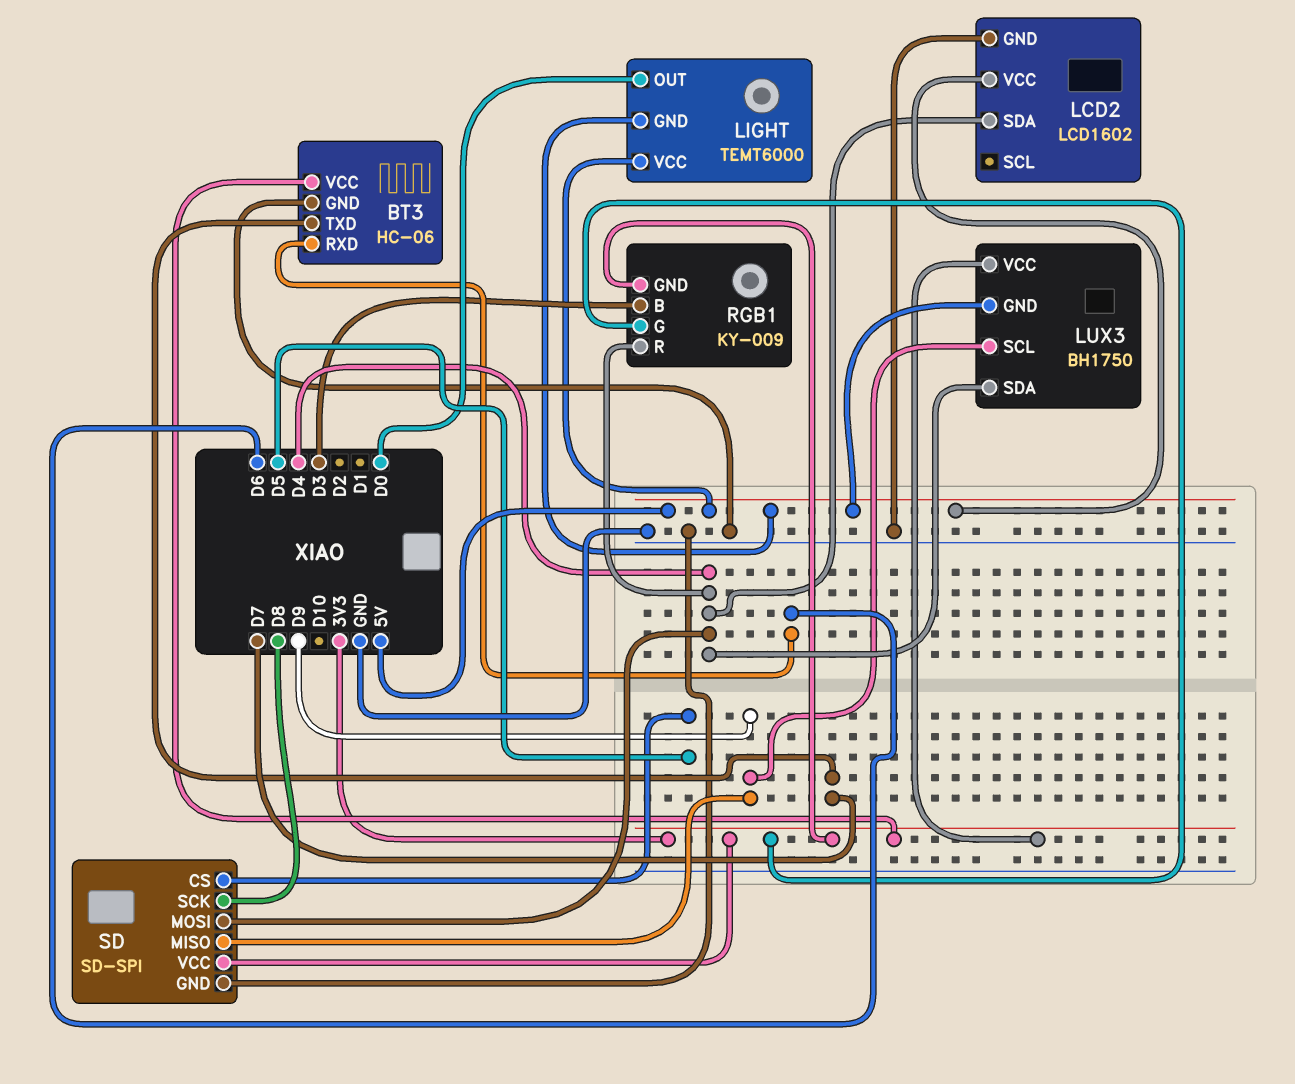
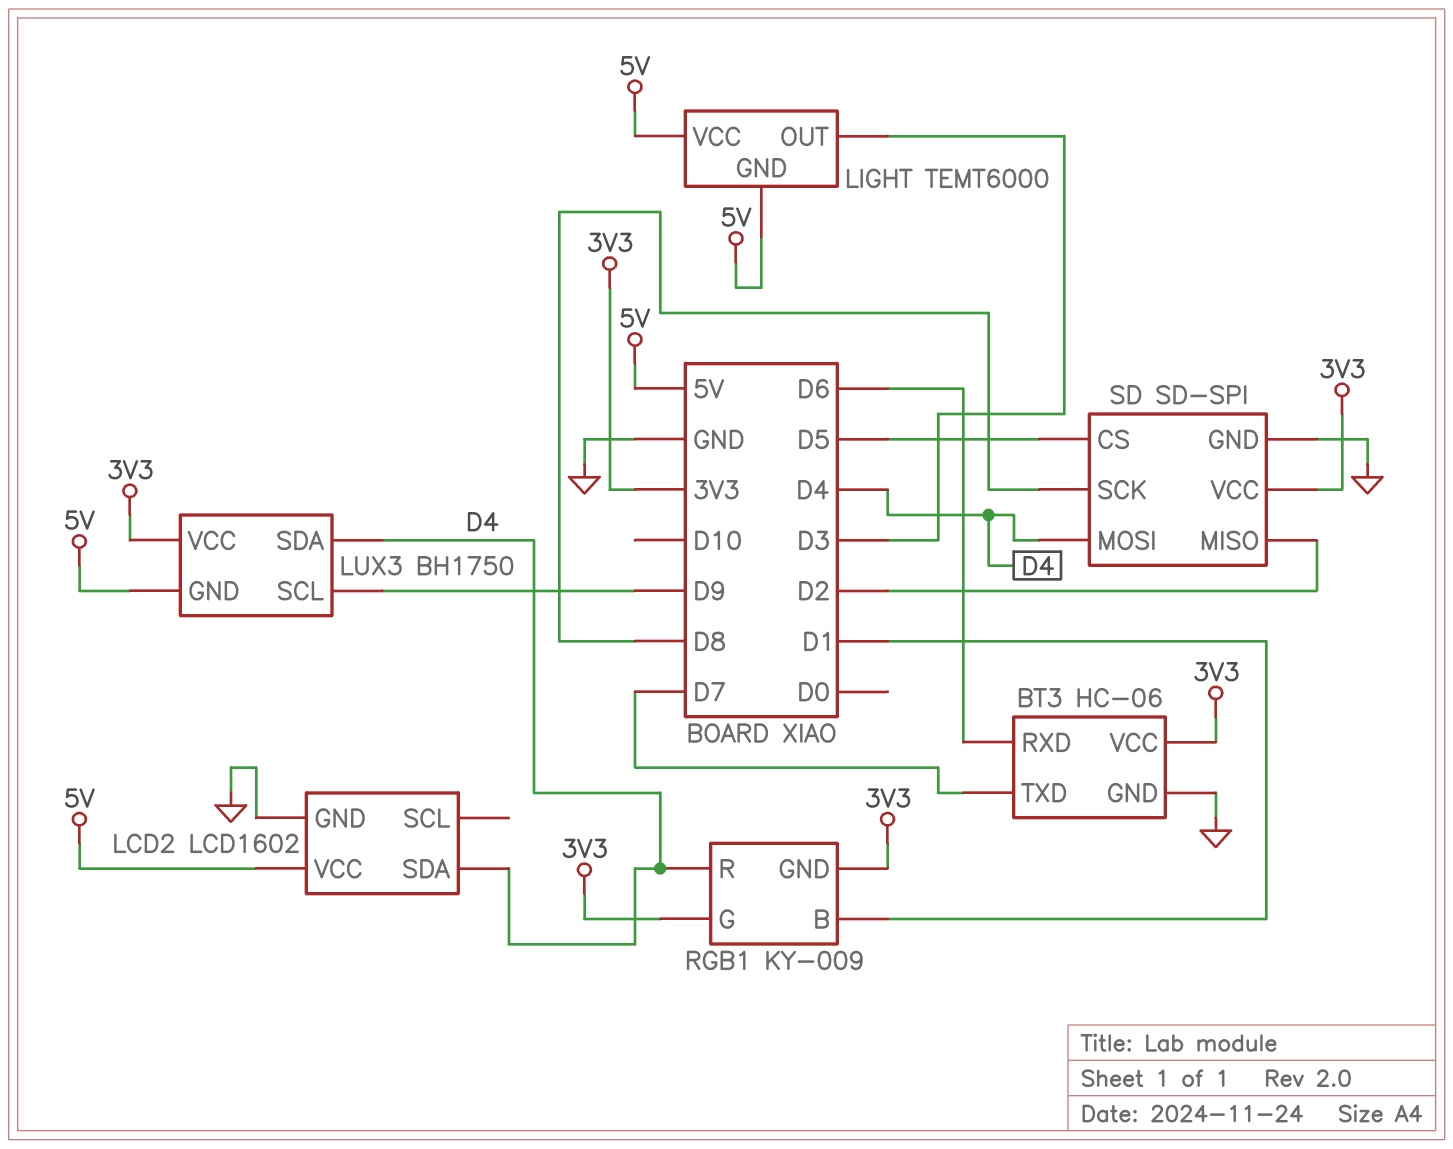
LIGHT pin OUT: D0 -> D3
RGB1 pin B: D3 -> D1
SD pin MISO: D9 -> D2

